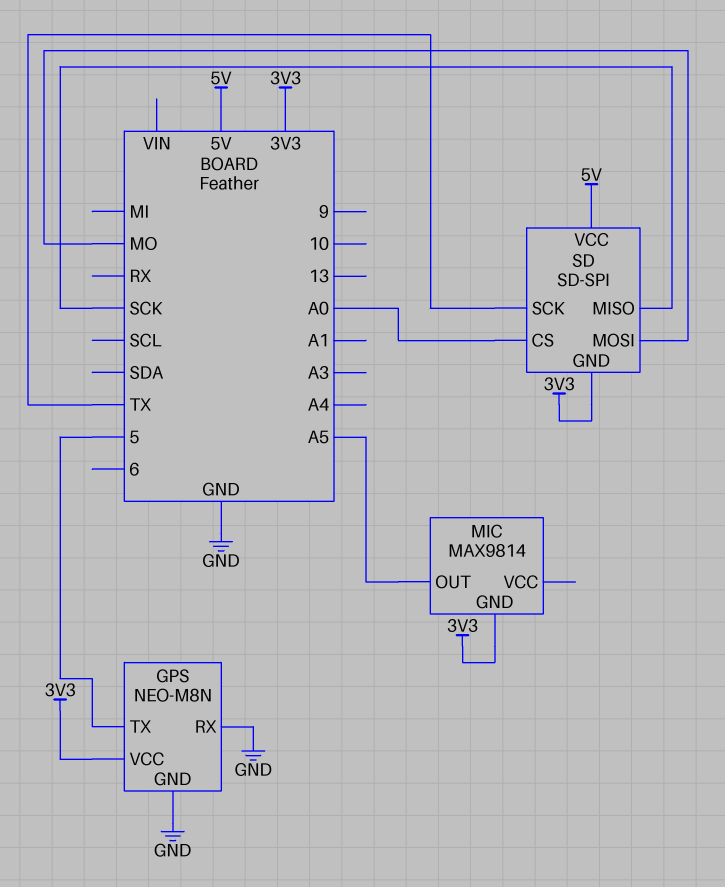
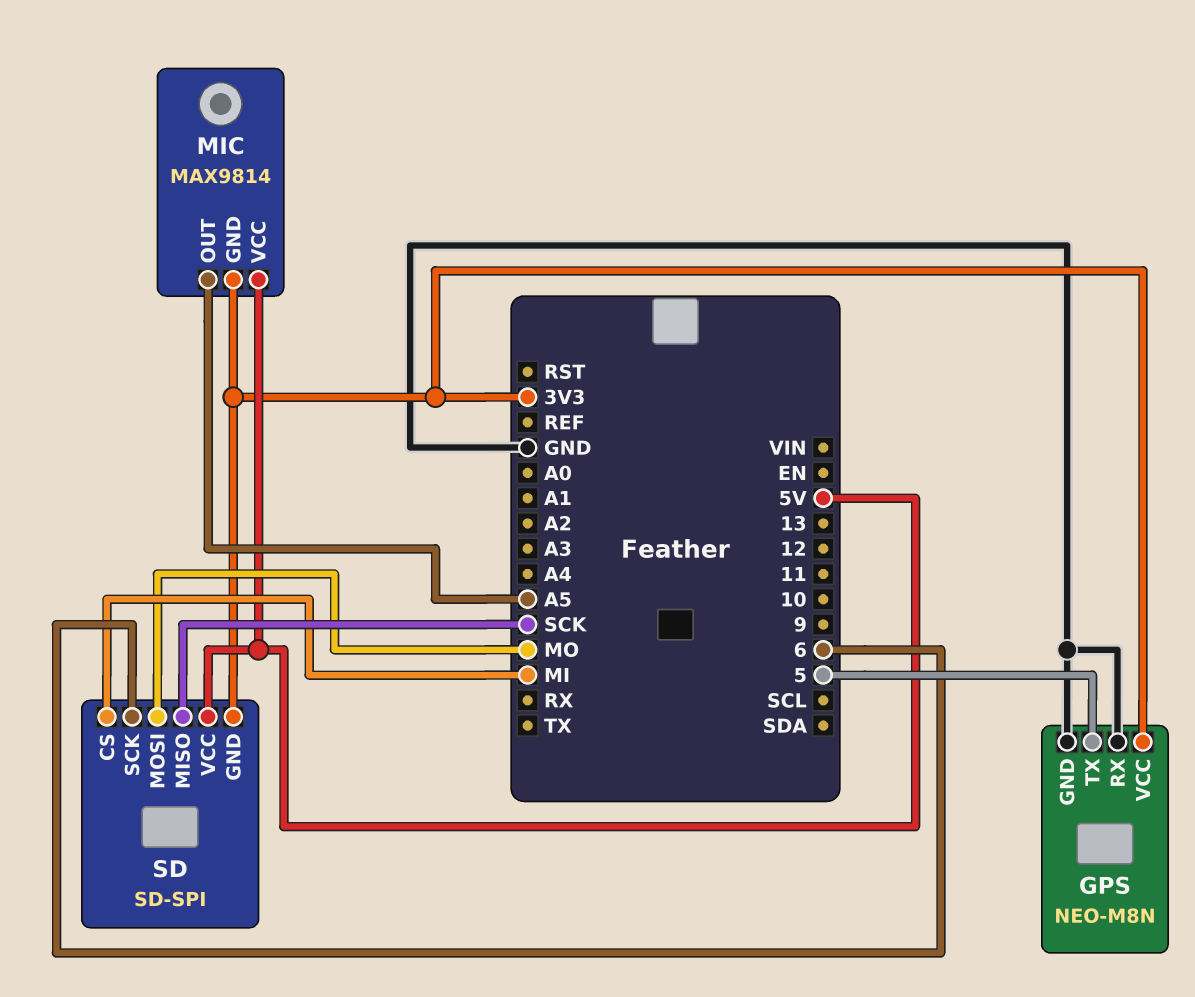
MIC pin VCC: none -> 5V
SD pin CS: A0 -> MI
SD pin SCK: TX -> 6

